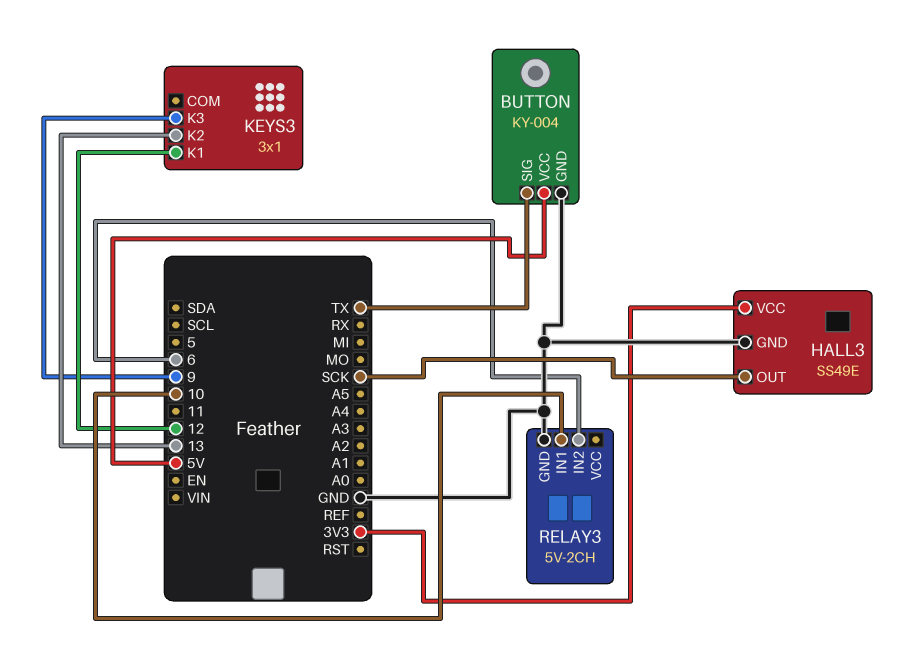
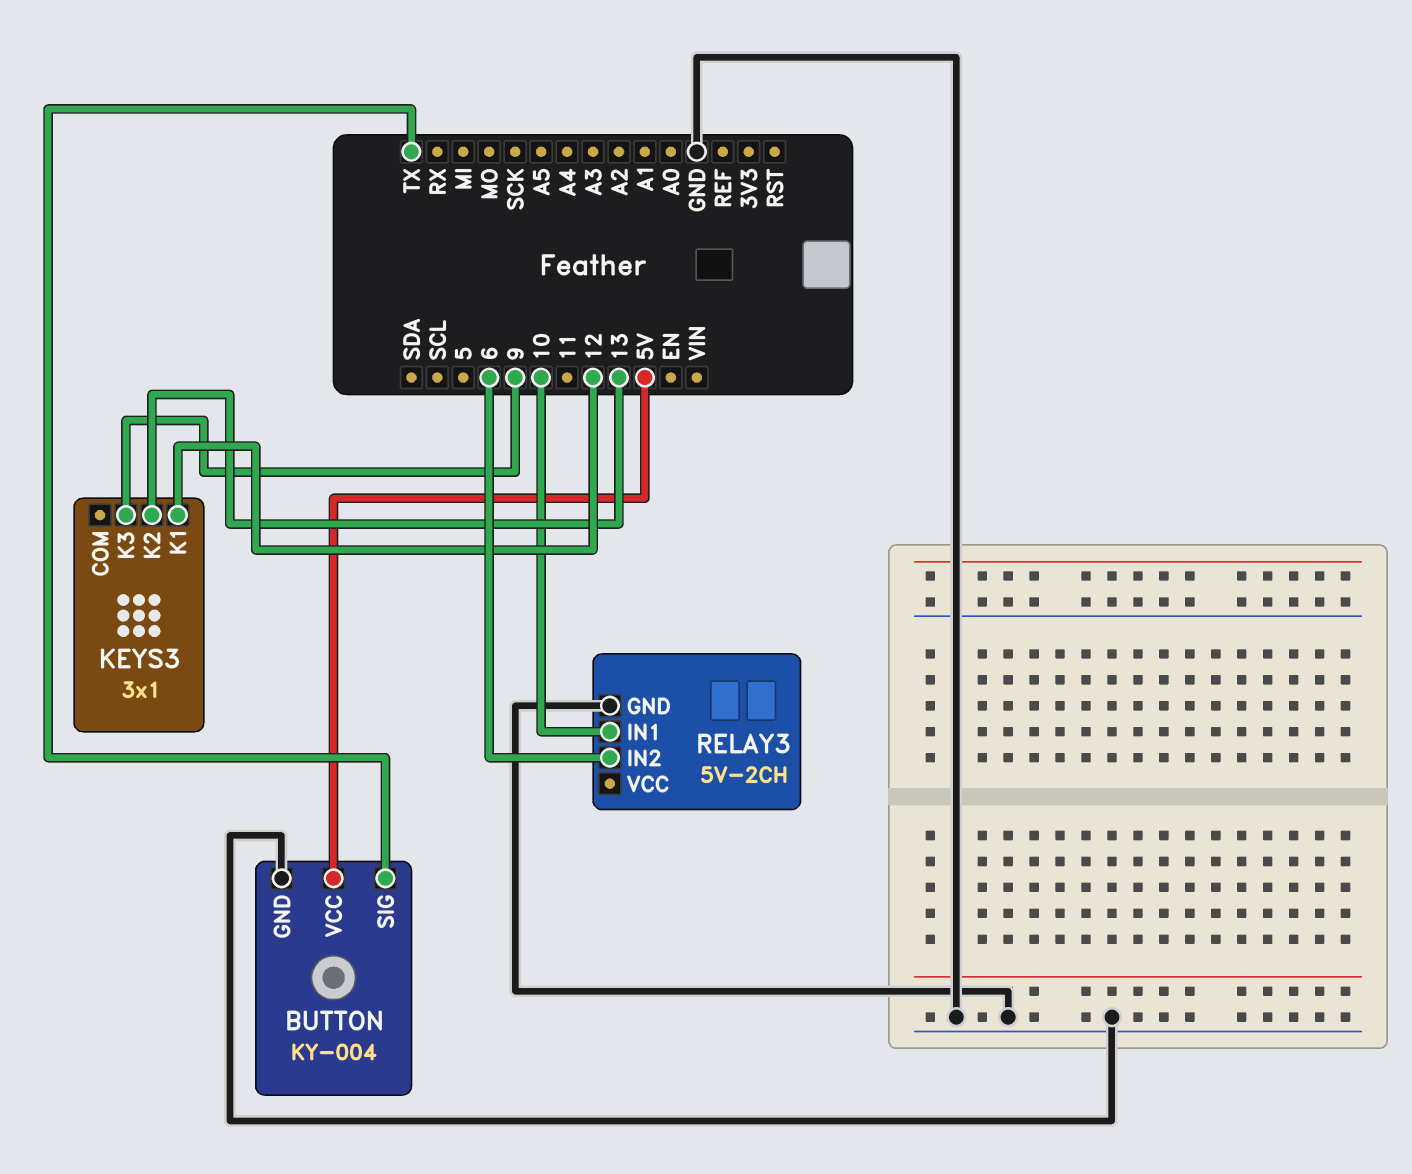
HALL3: SS49E -> none
HALL3 pin GND: GND -> none
HALL3 pin OUT: SCK -> none
HALL3 pin VCC: 3V3 -> none

